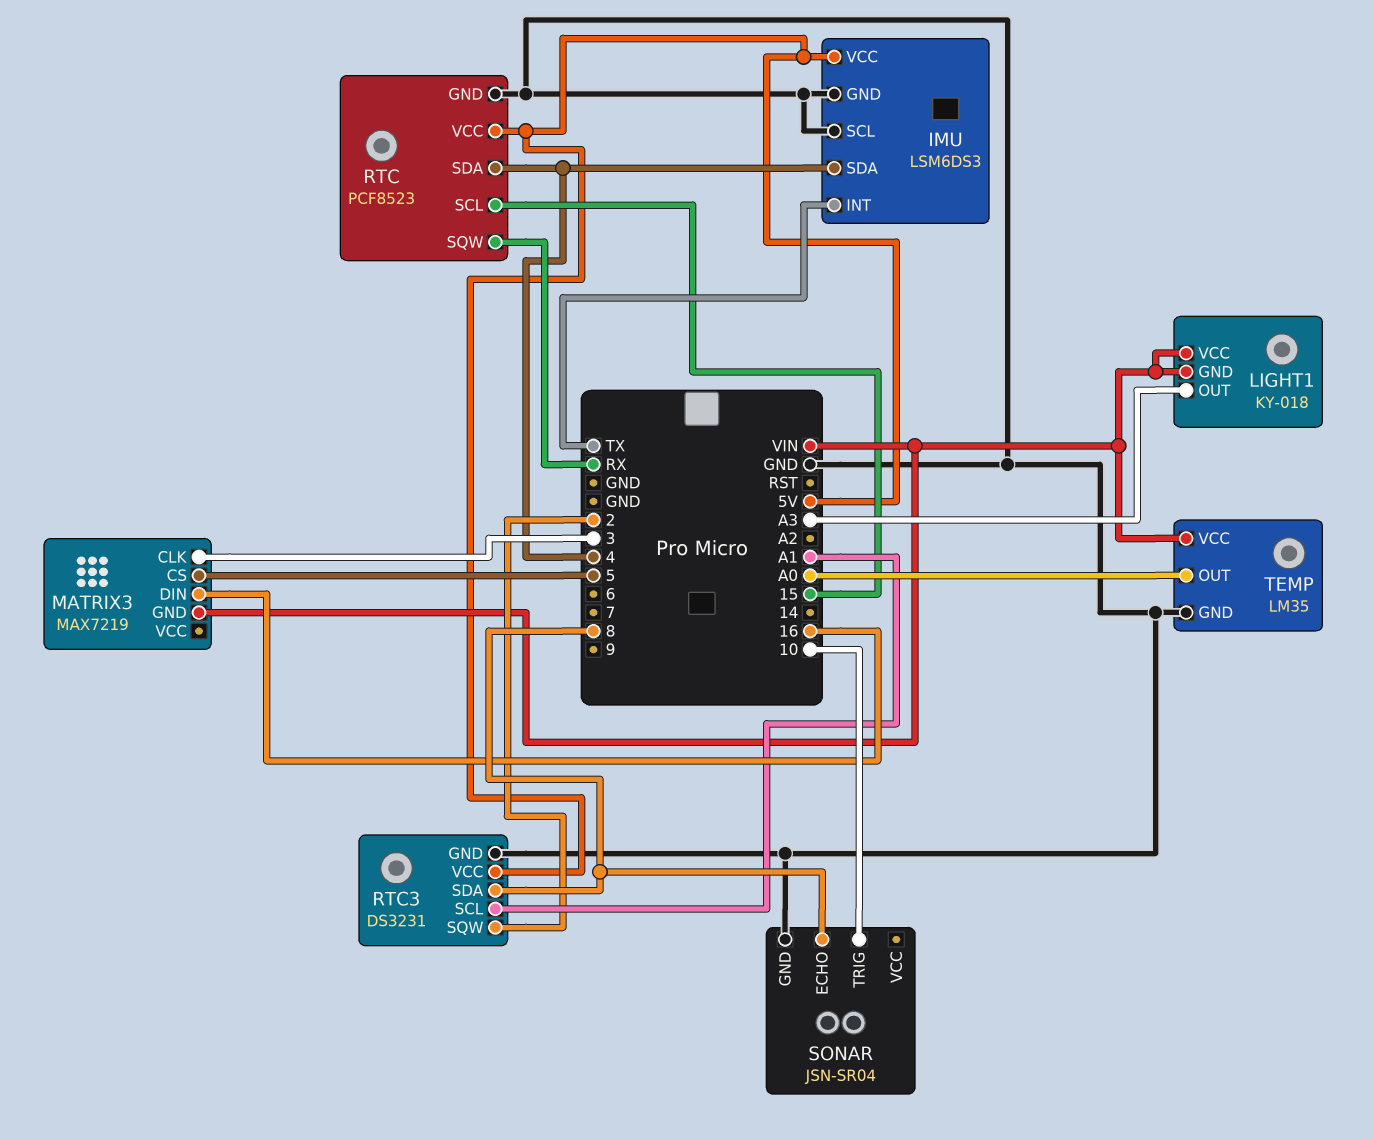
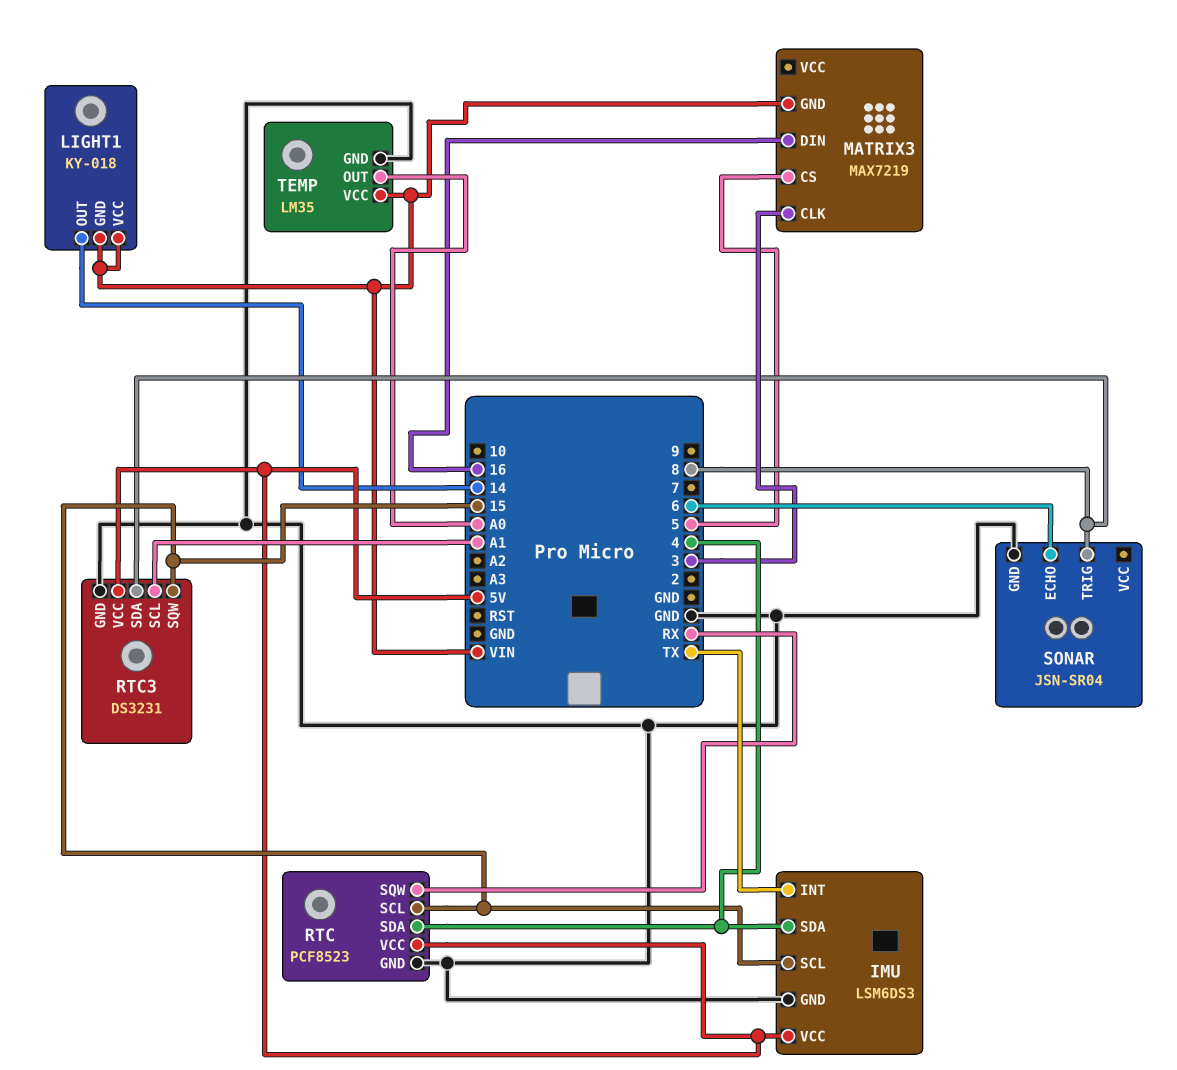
IMU pin SCL: GND -> 15
LIGHT1 pin OUT: A3 -> 14
RTC3 pin SQW: 2 -> 15
SONAR pin ECHO: 8 -> 6
SONAR pin TRIG: 10 -> 8

